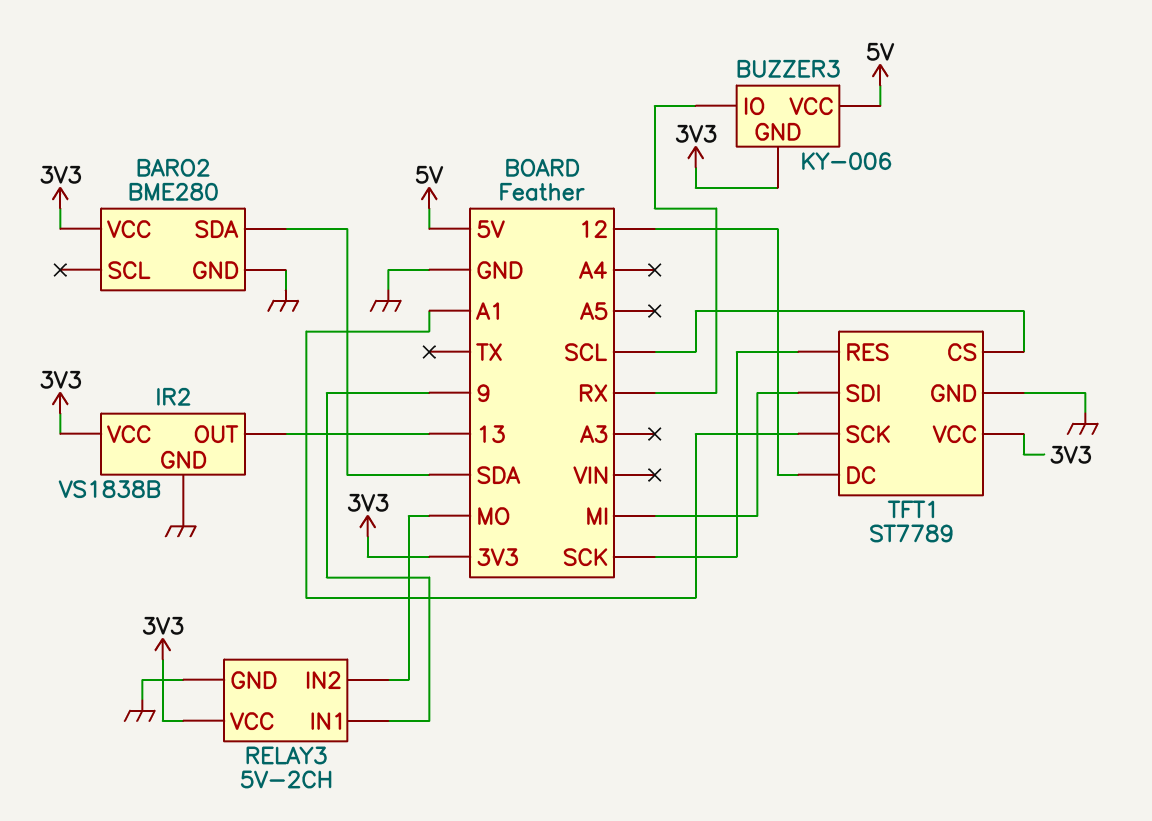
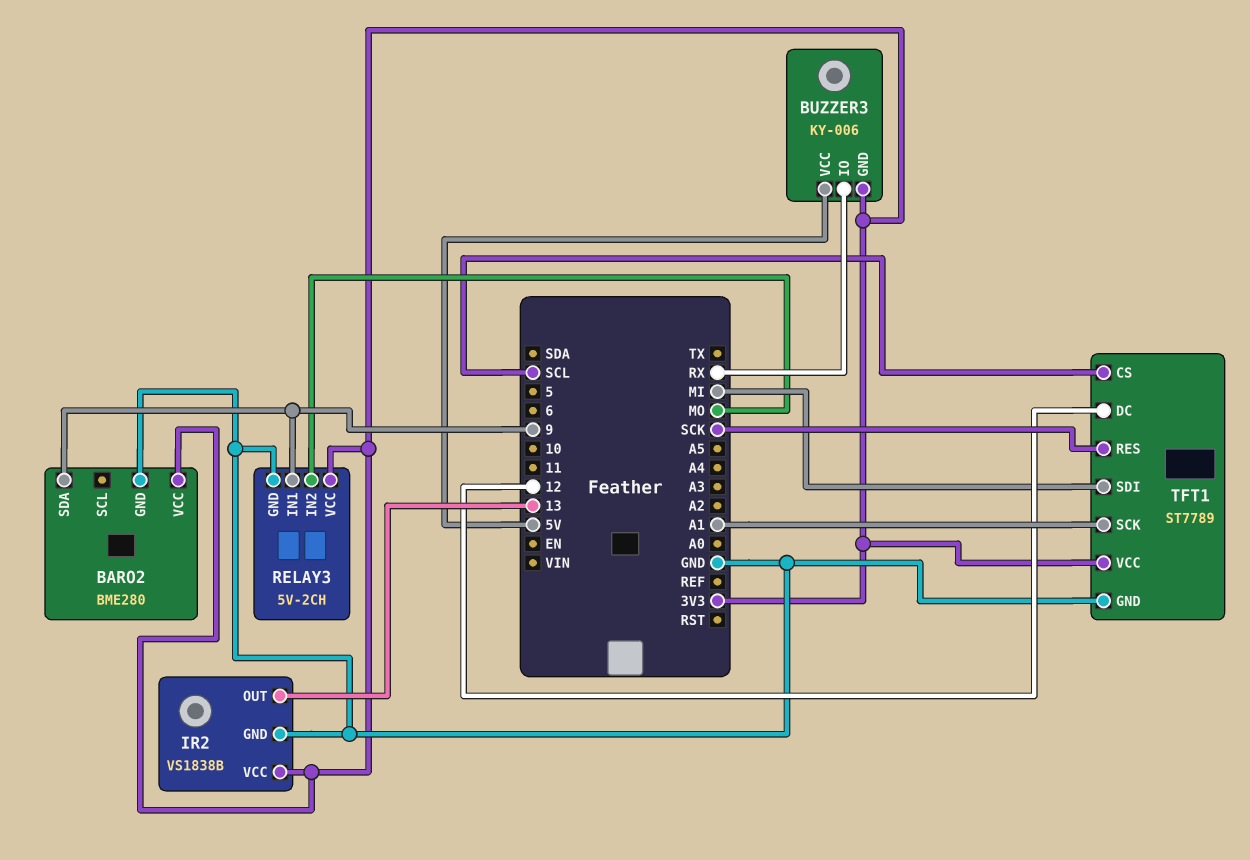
BARO2 pin SDA: SDA -> 9

